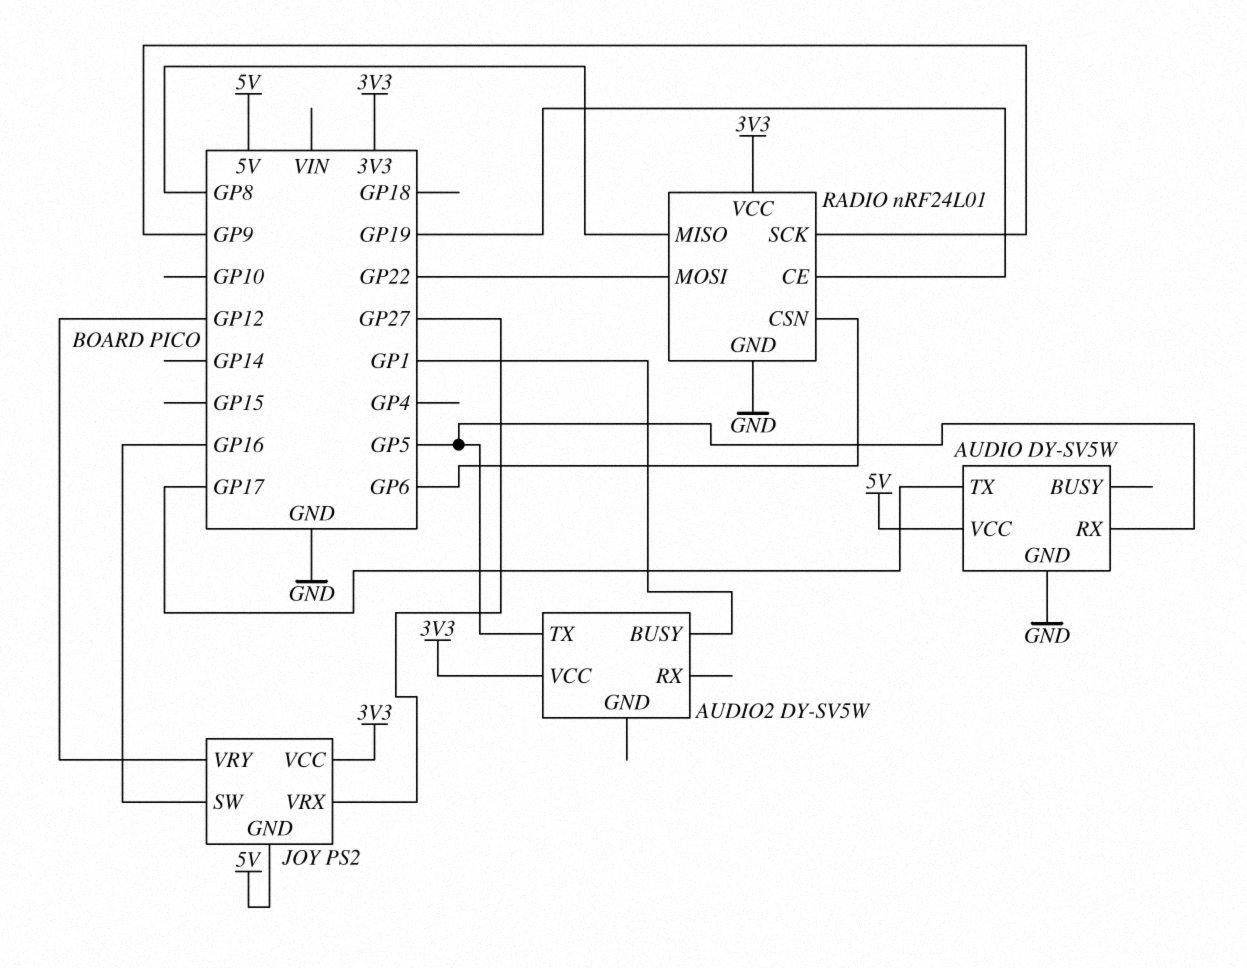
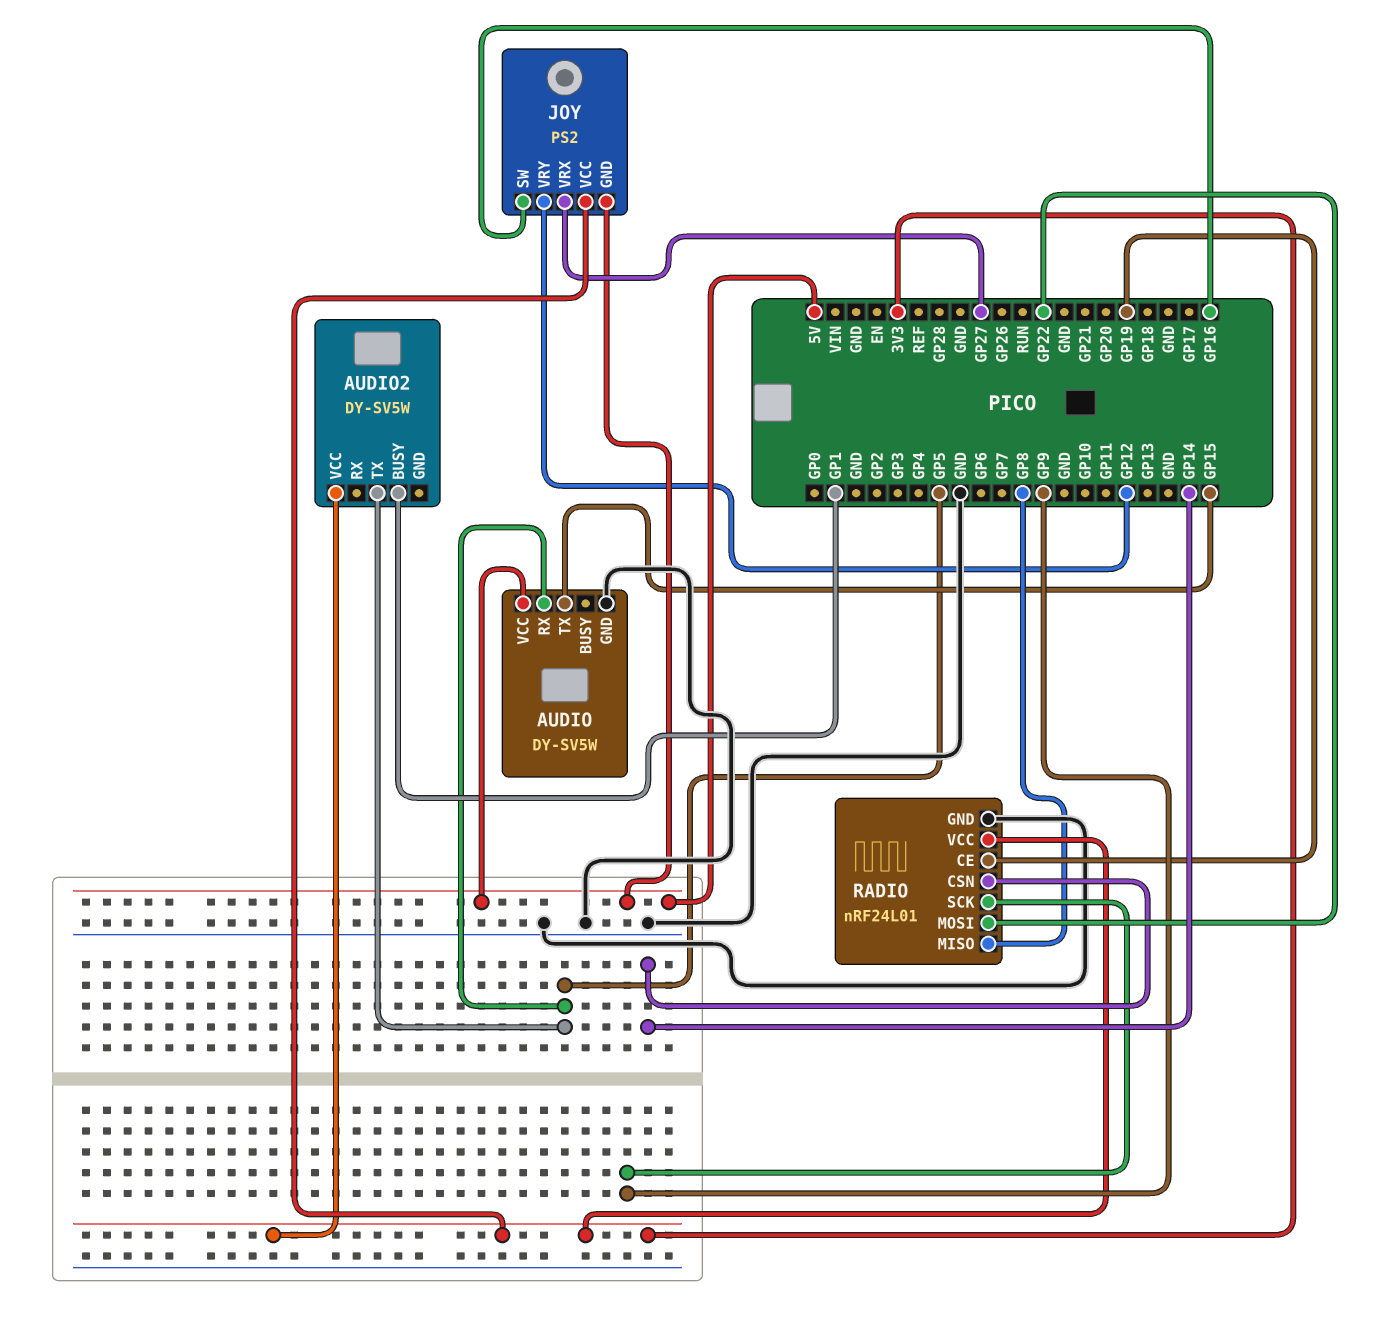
AUDIO pin TX: GP17 -> GP15
RADIO pin CSN: GP6 -> GP14

